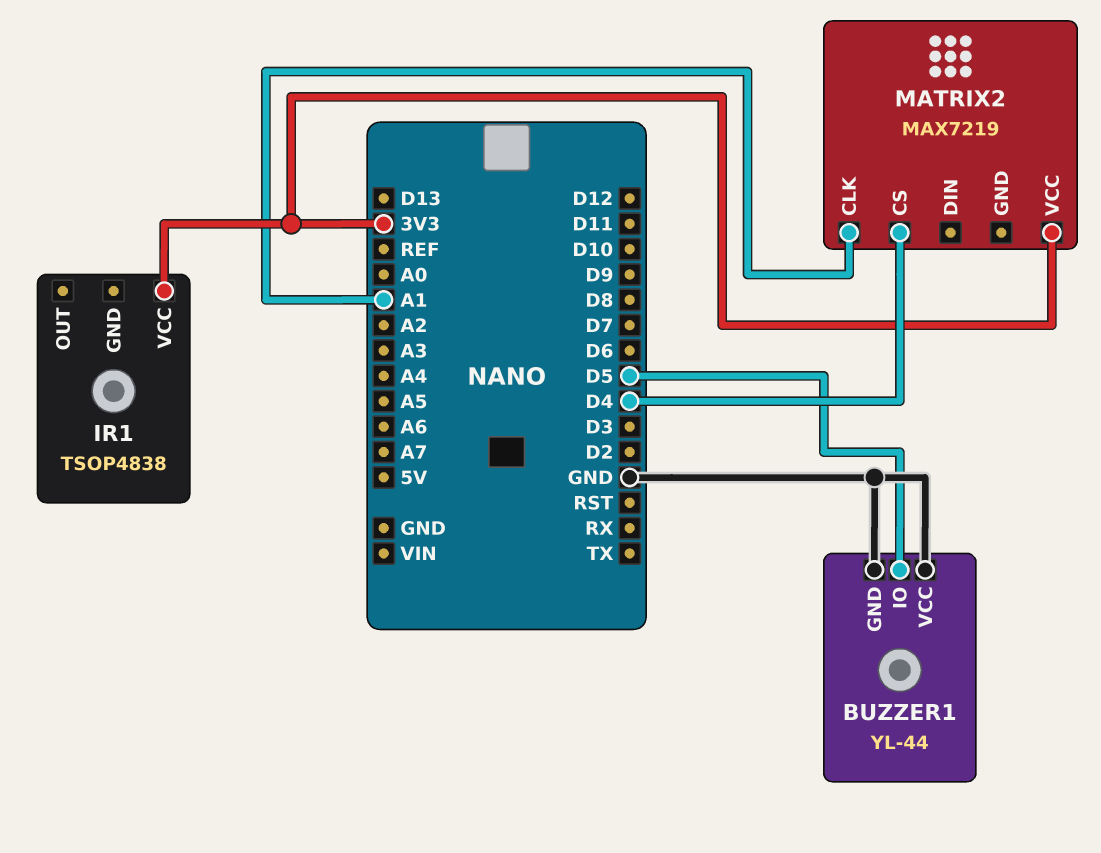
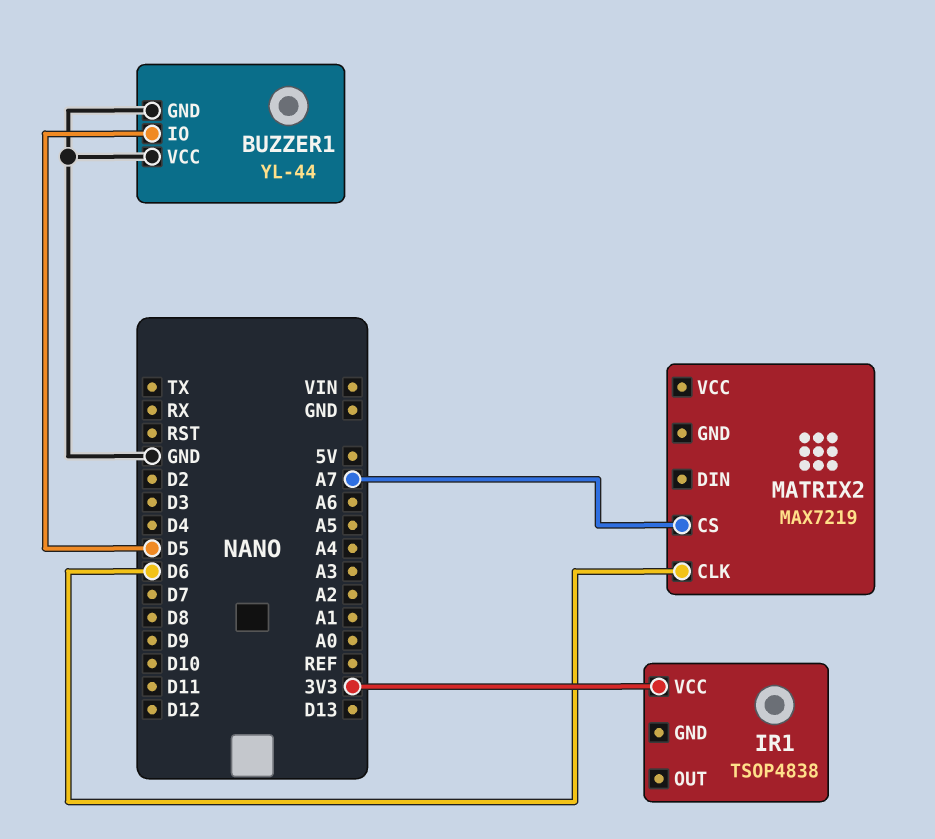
MATRIX2 pin CLK: A1 -> D6
MATRIX2 pin CS: D4 -> A7
MATRIX2 pin VCC: 3V3 -> none

